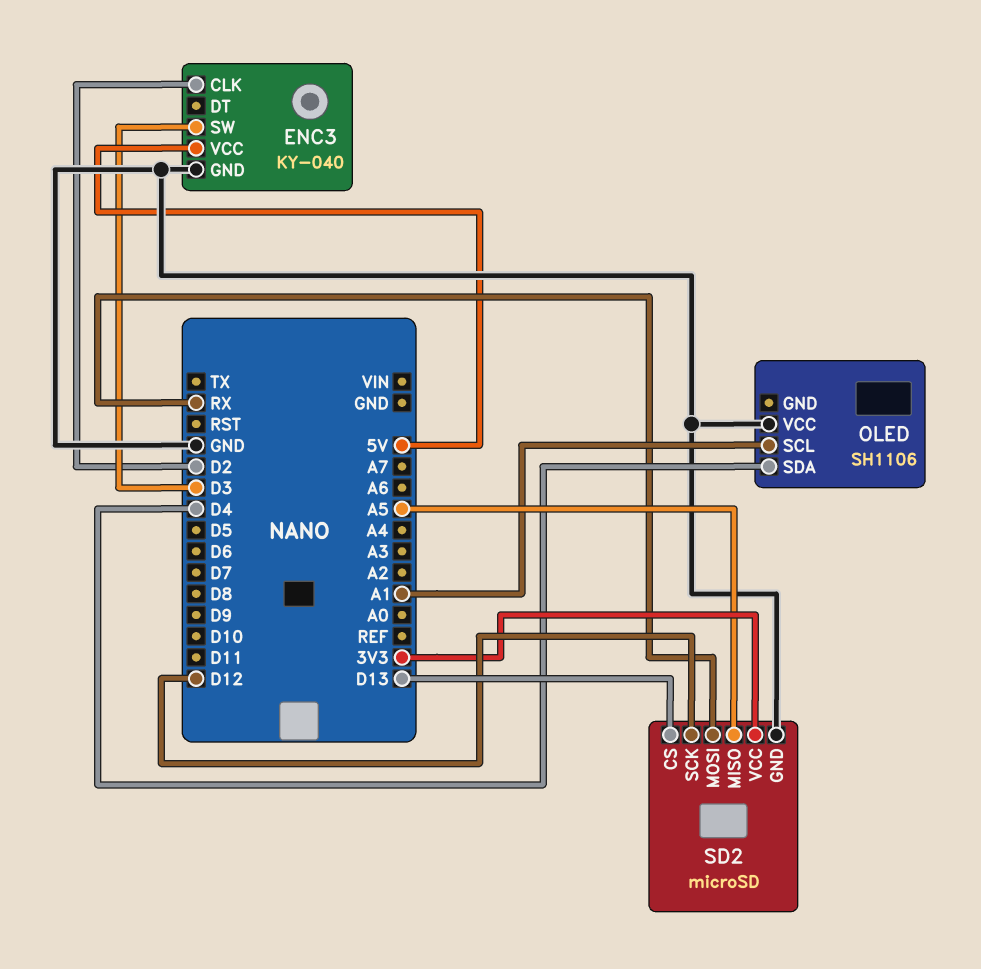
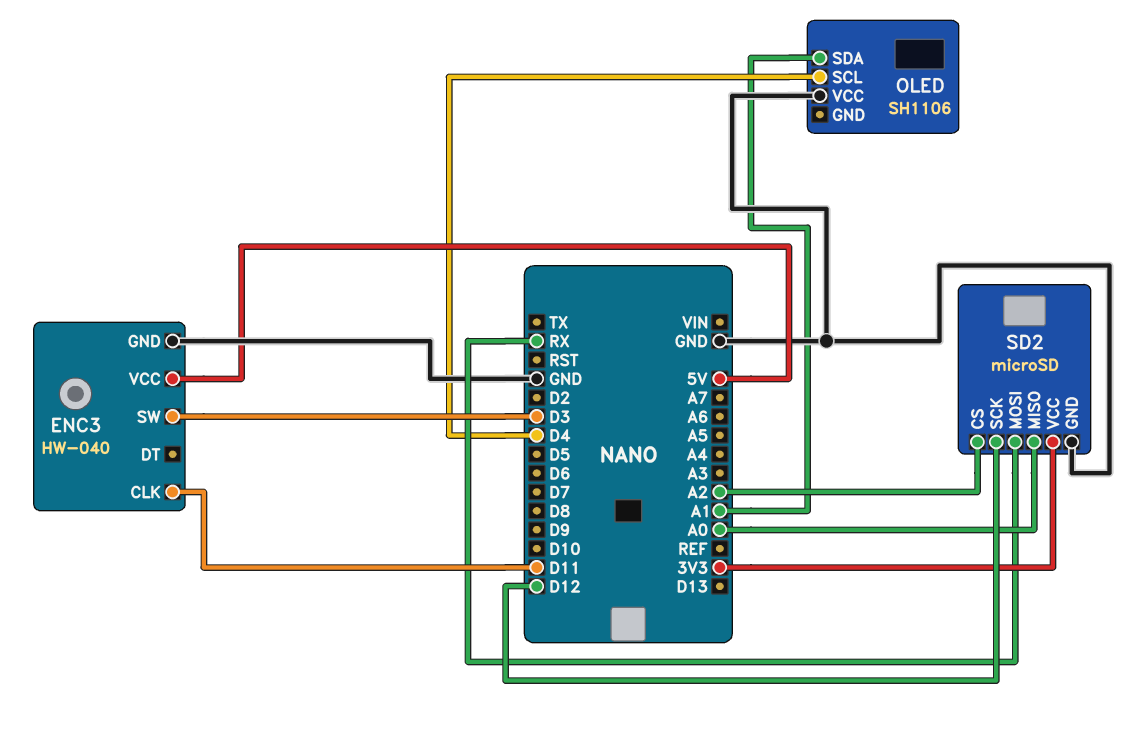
ENC3: KY-040 -> HW-040
ENC3 pin CLK: D2 -> D11
OLED pin SCL: A1 -> D4
OLED pin SDA: D4 -> A1
SD2 pin CS: D13 -> A2
SD2 pin MISO: A5 -> A0

